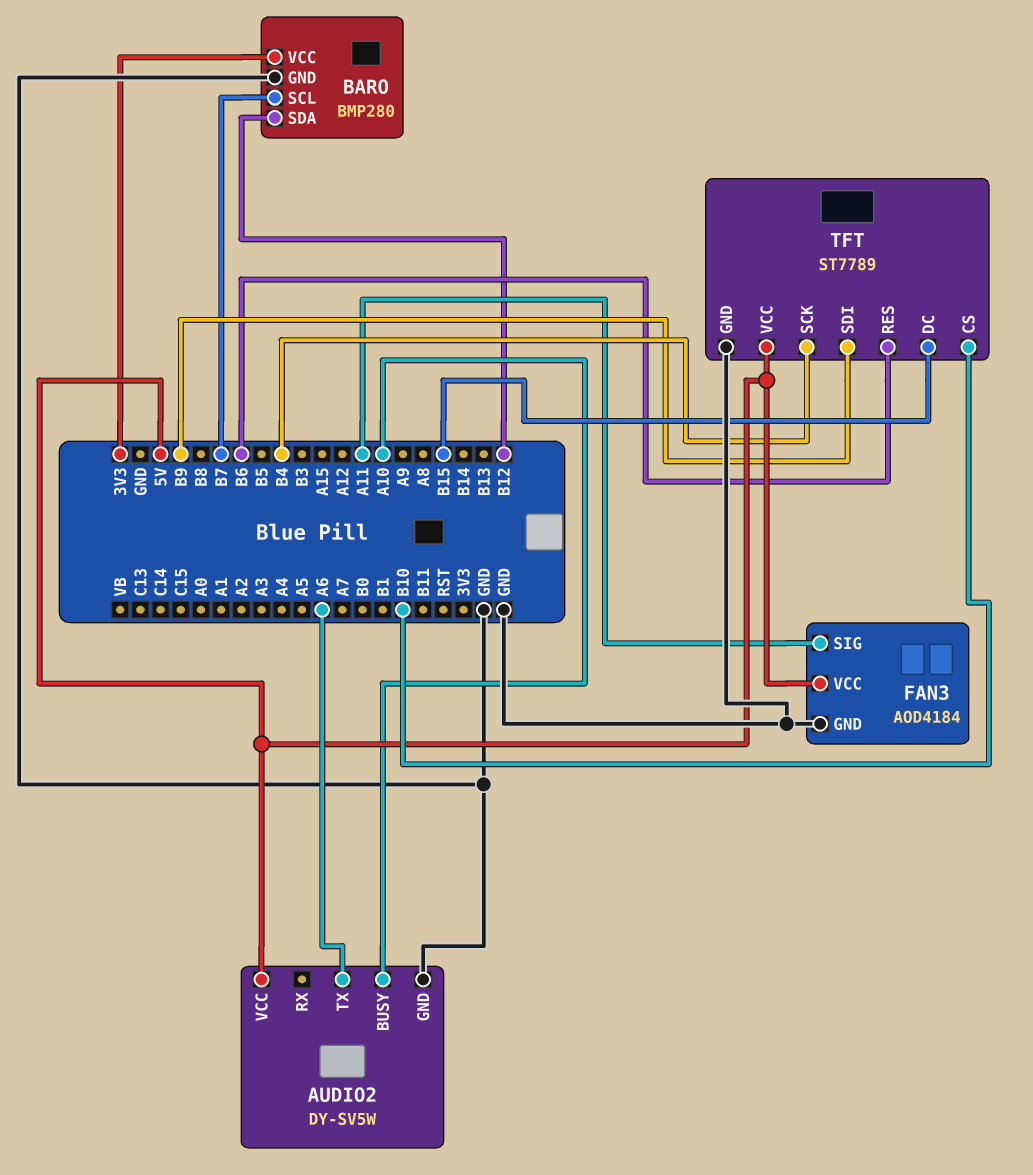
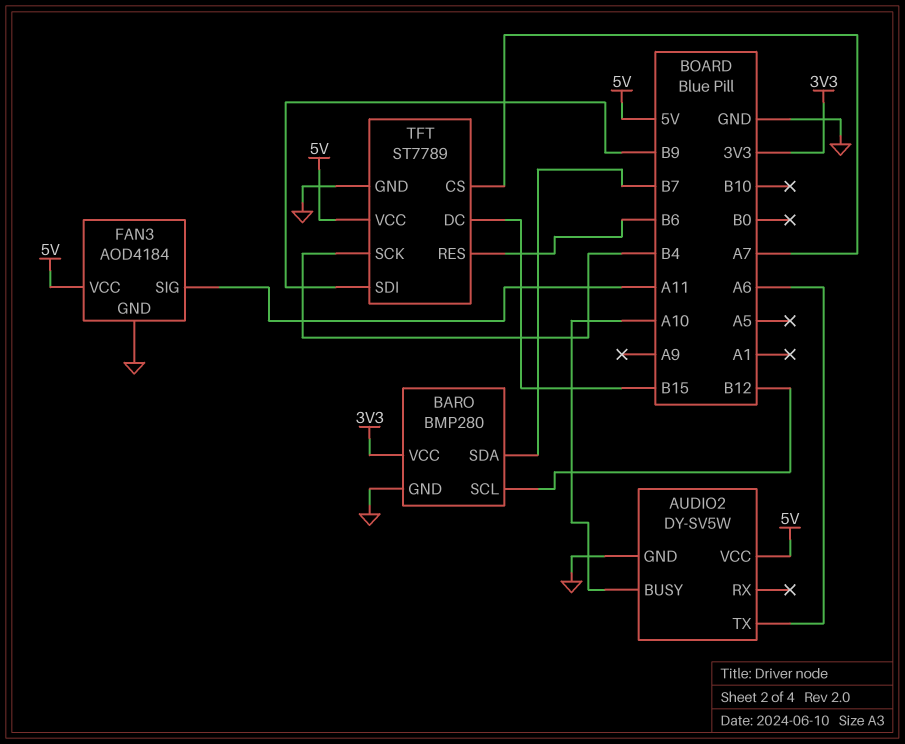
BARO pin SCL: B7 -> B12
BARO pin SDA: B12 -> B7
TFT pin CS: B10 -> A7

